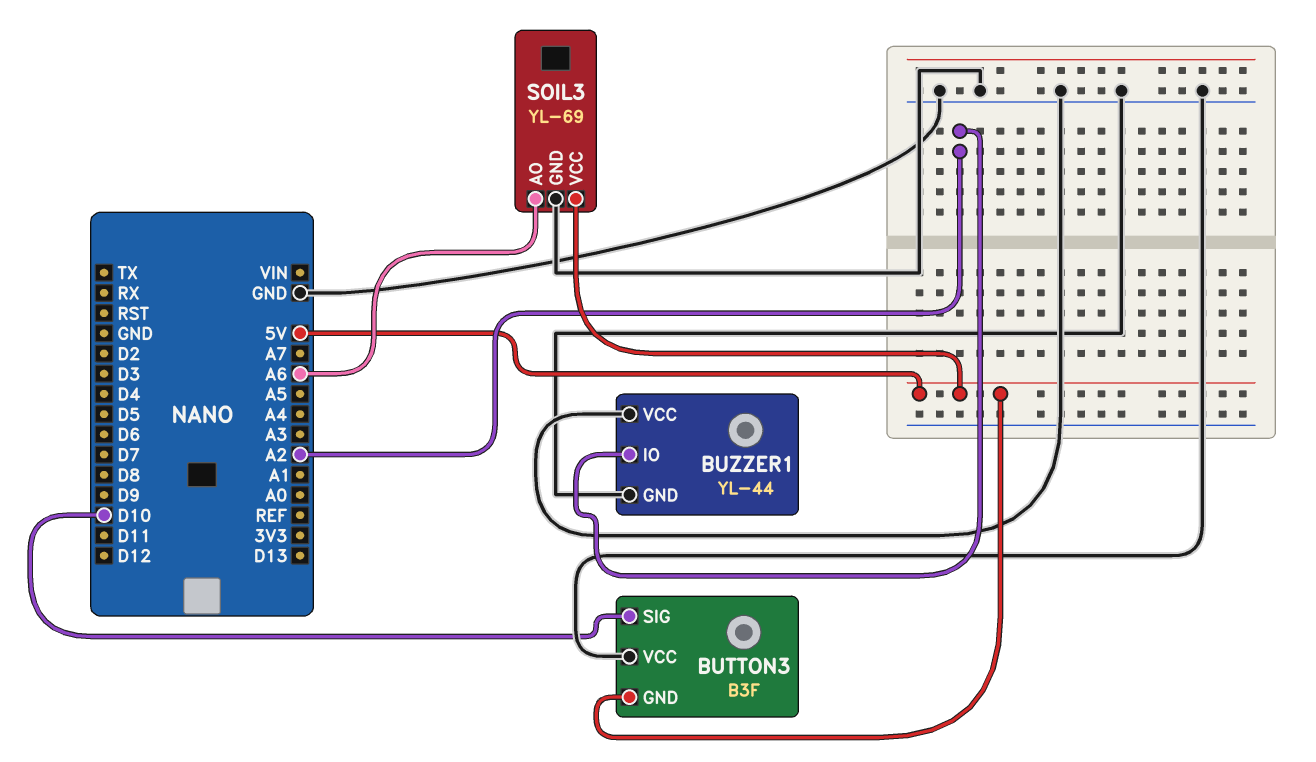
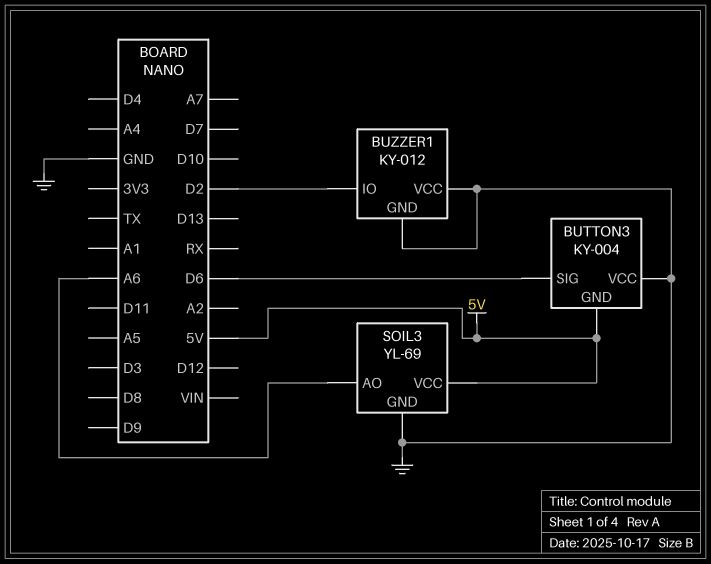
BUTTON3: B3F -> KY-004
BUTTON3 pin SIG: D10 -> D6
BUZZER1: YL-44 -> KY-012
BUZZER1 pin IO: A2 -> D2

